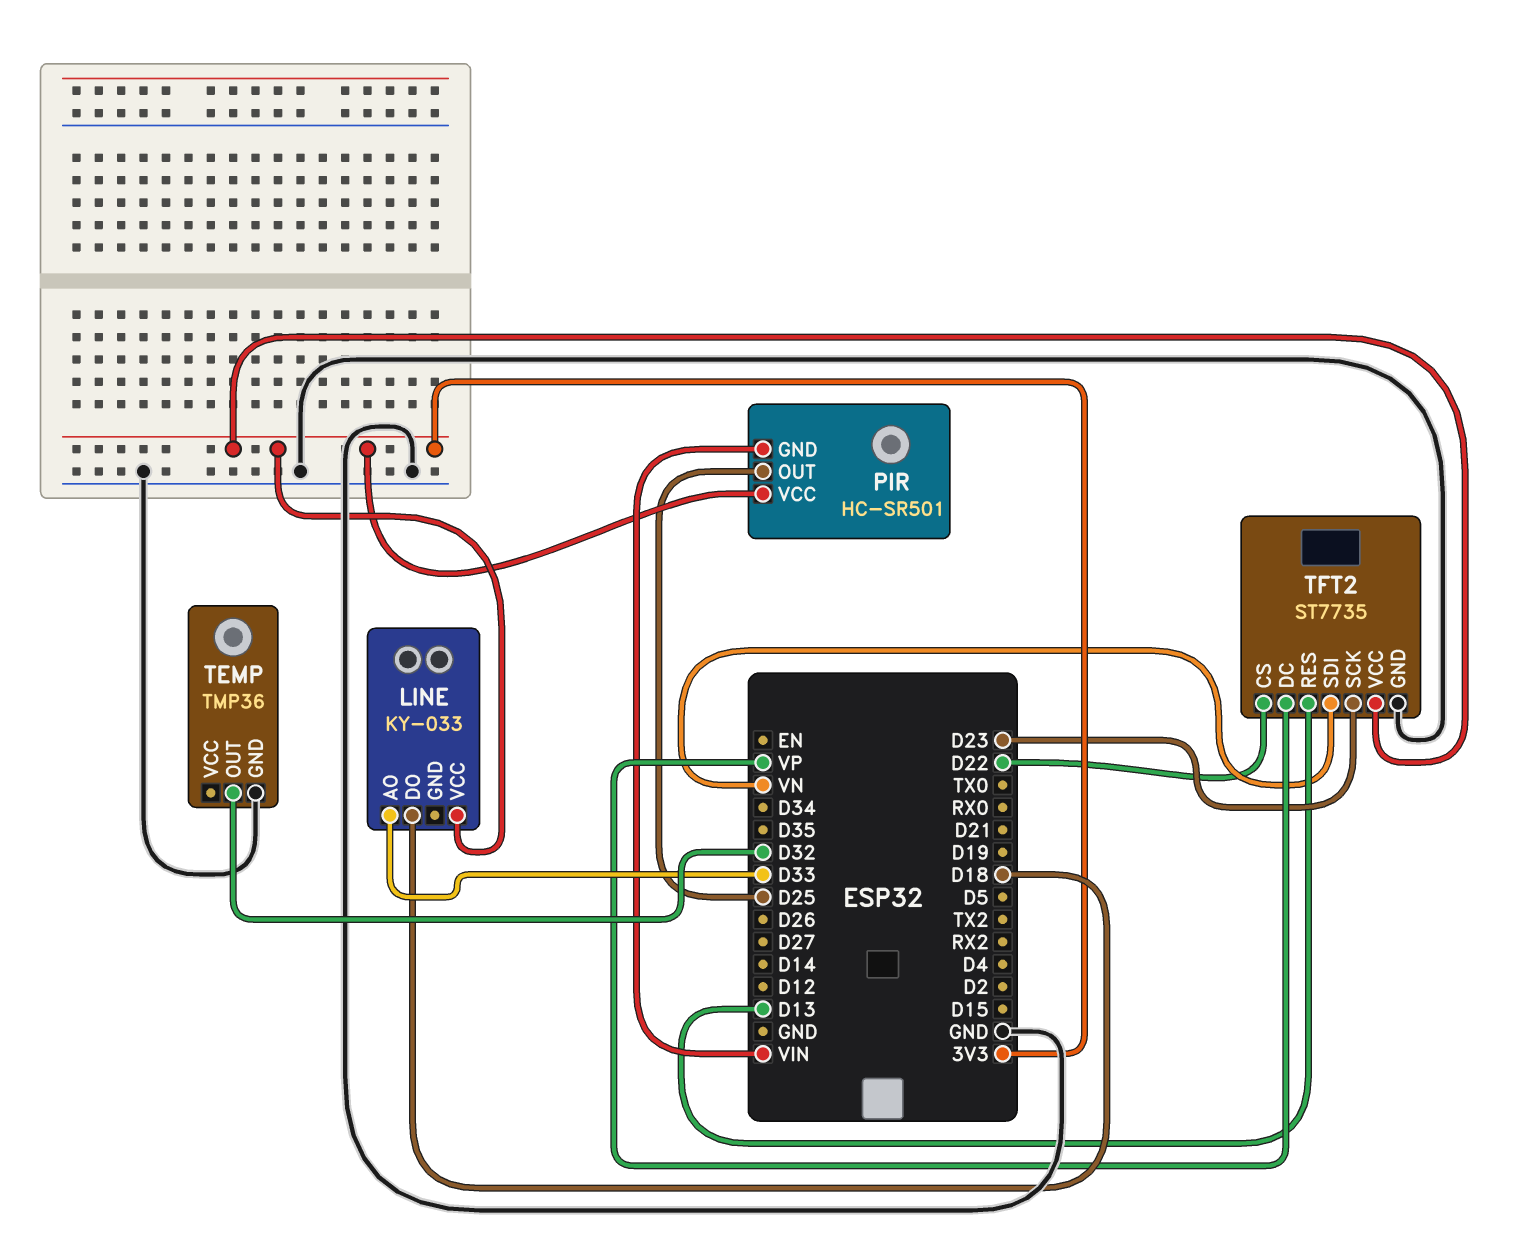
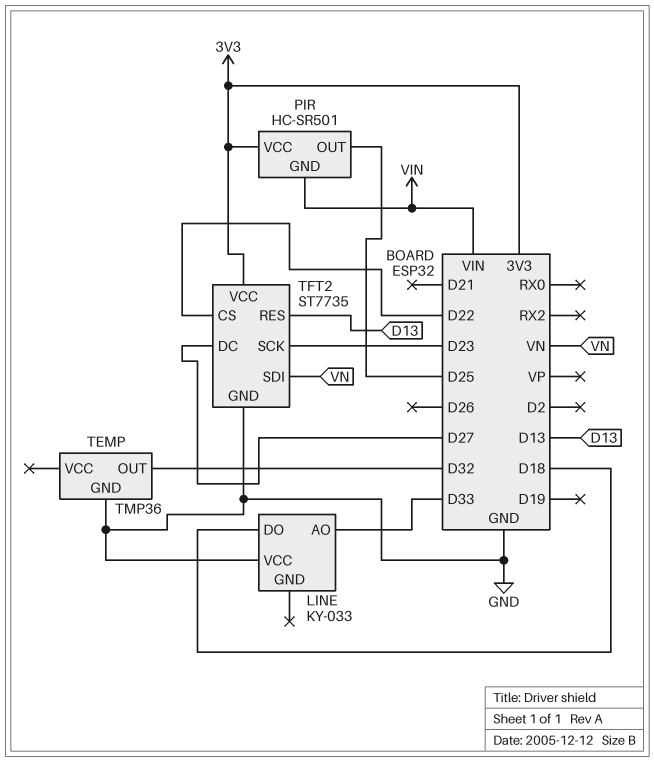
LINE pin VCC: 3V3 -> GND
TFT2 pin DC: VP -> D27

